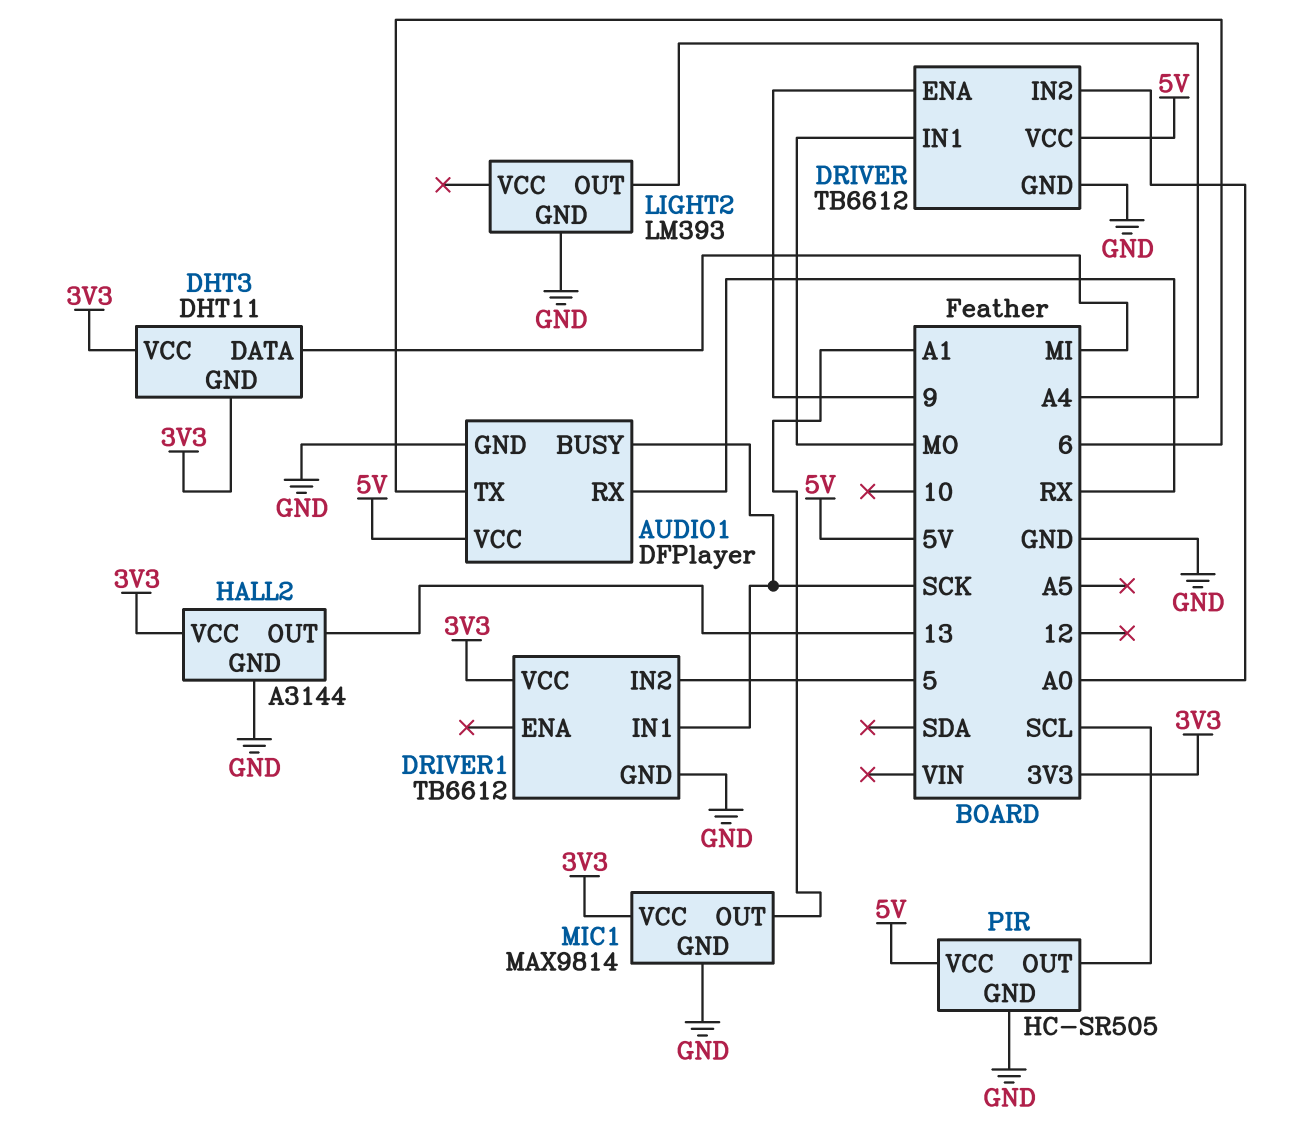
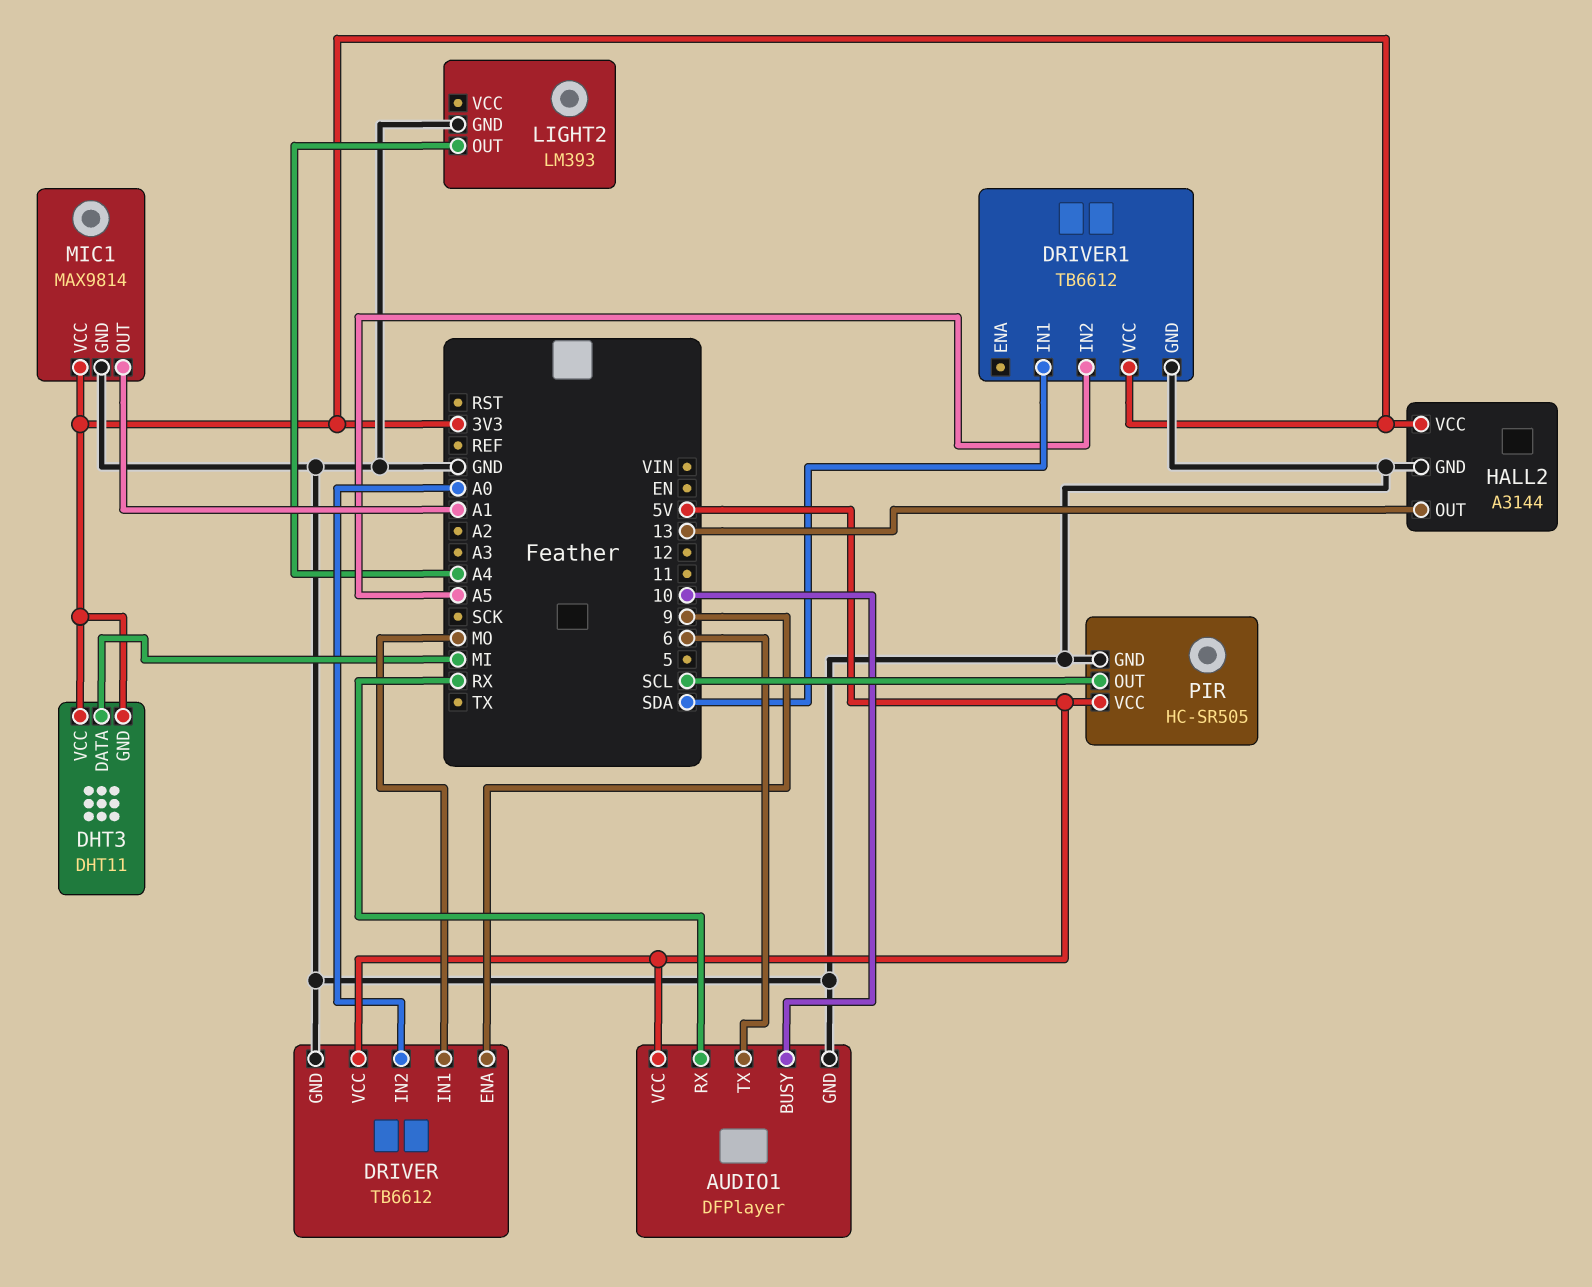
AUDIO1 pin BUSY: SCK -> 10
DRIVER1 pin IN1: SCK -> SDA
DRIVER1 pin IN2: 5 -> A5

